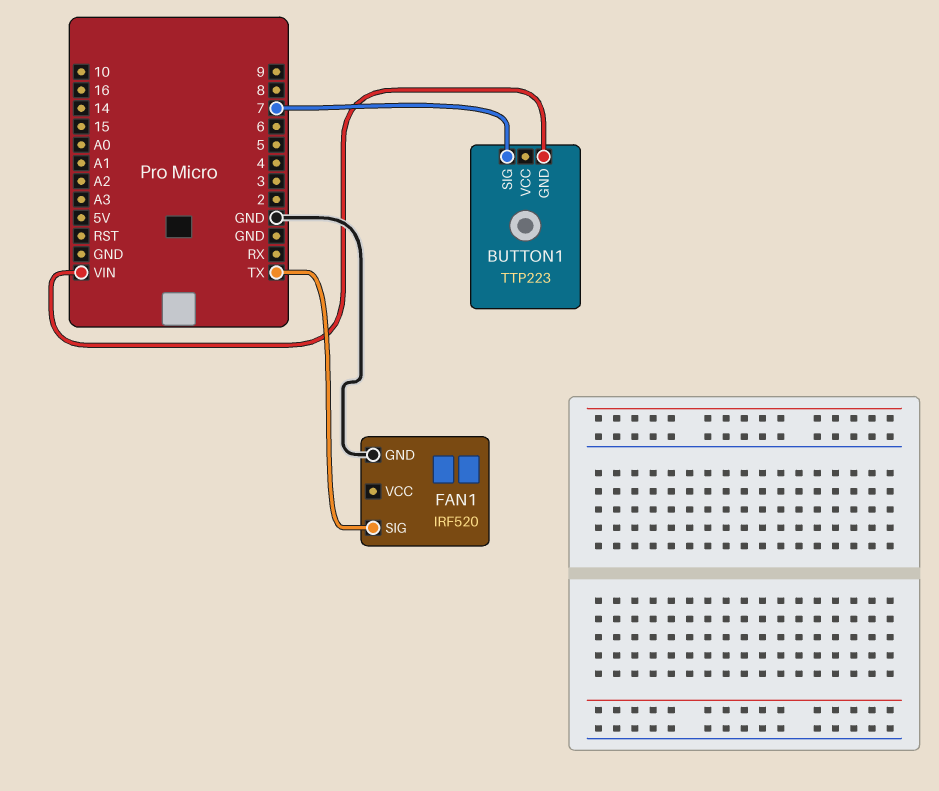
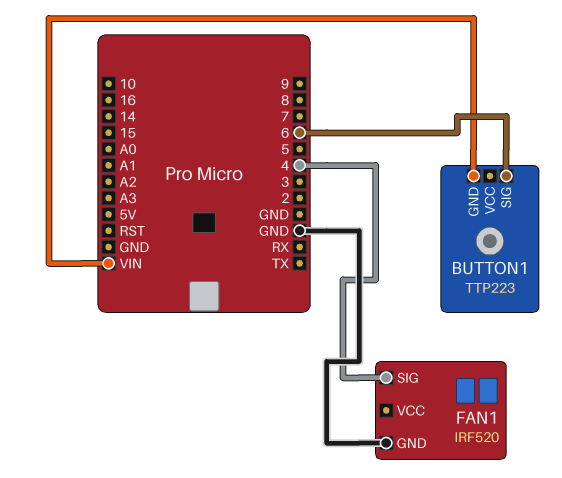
BUTTON1 pin SIG: 7 -> 6
FAN1 pin SIG: TX -> 4

